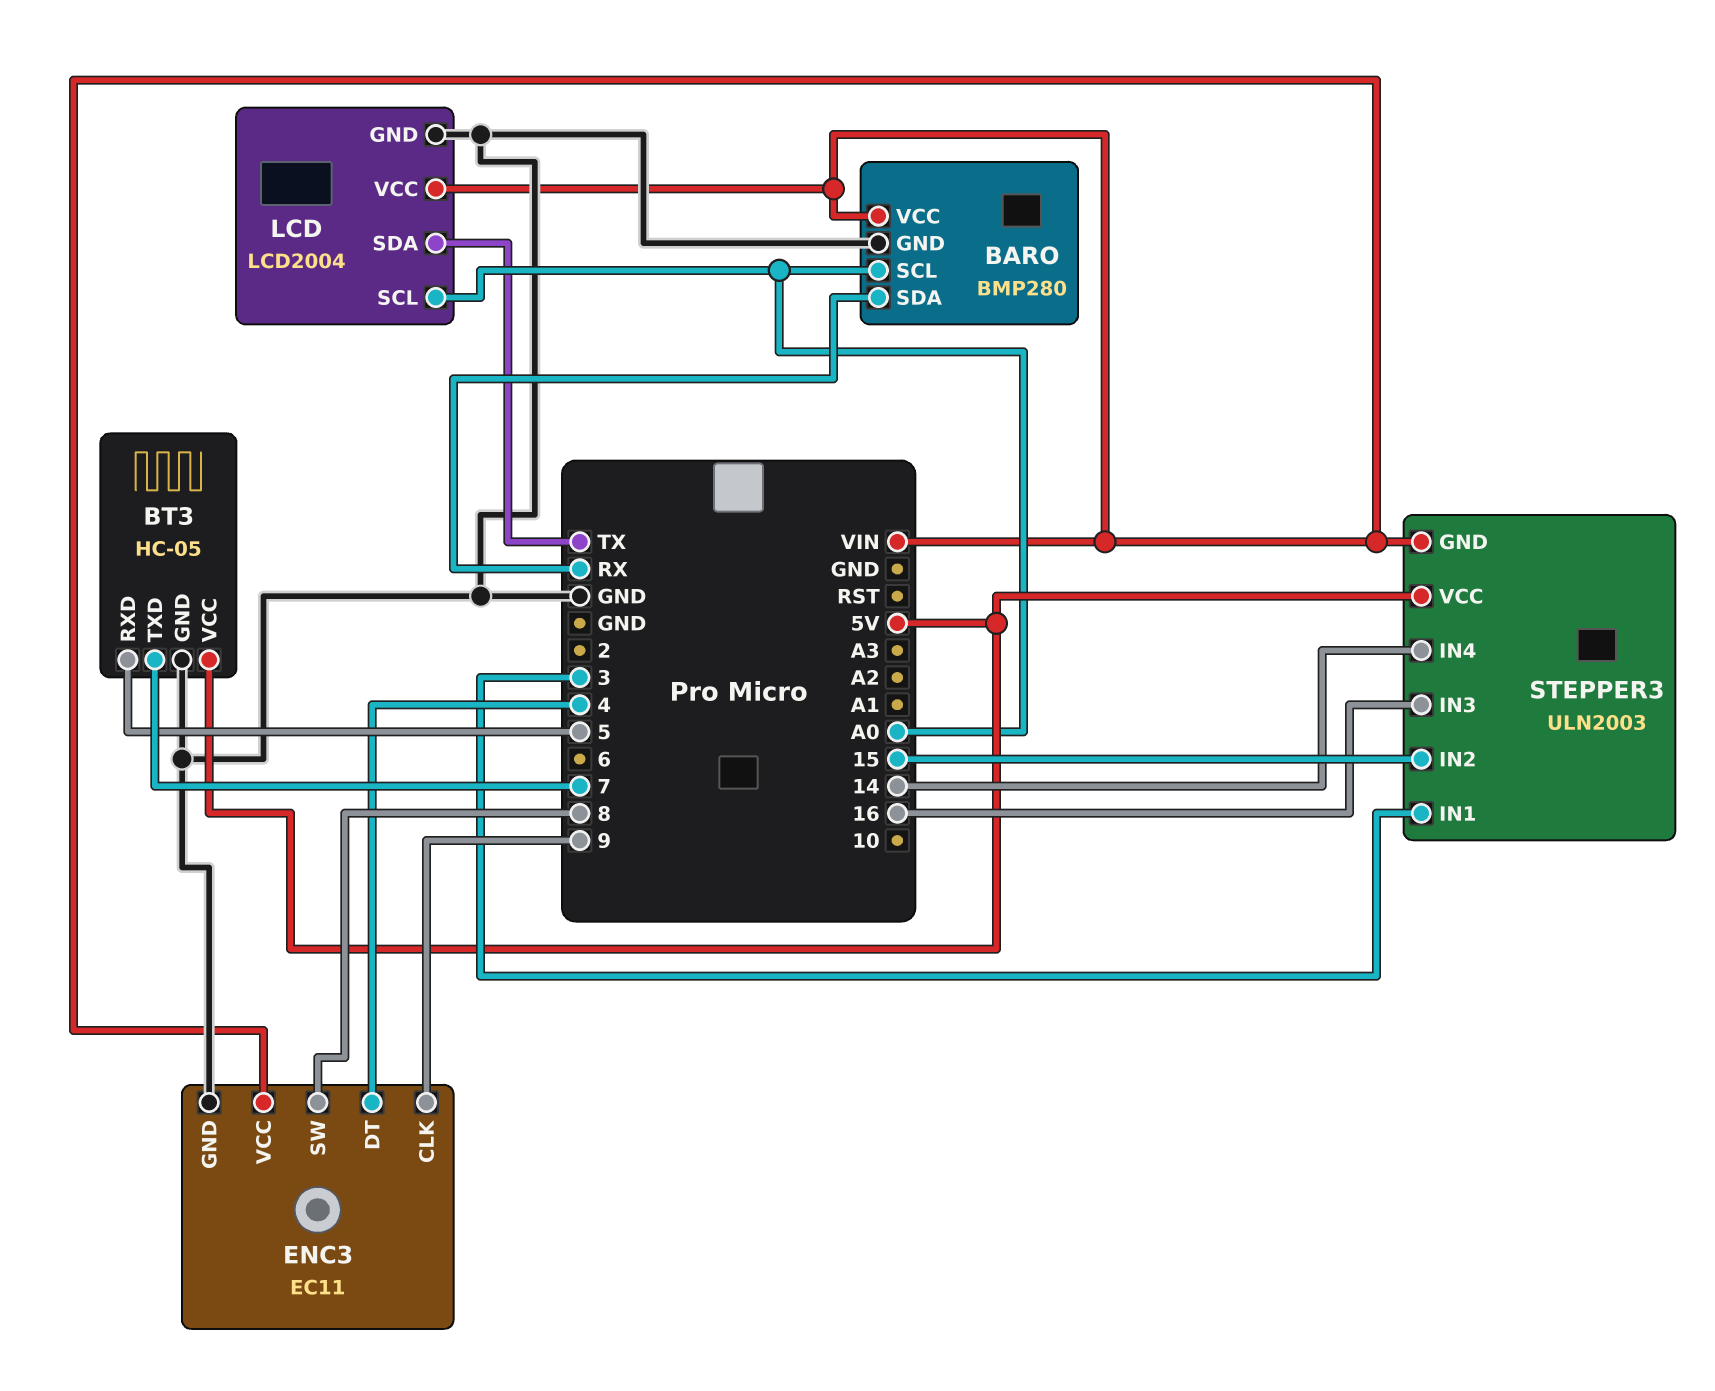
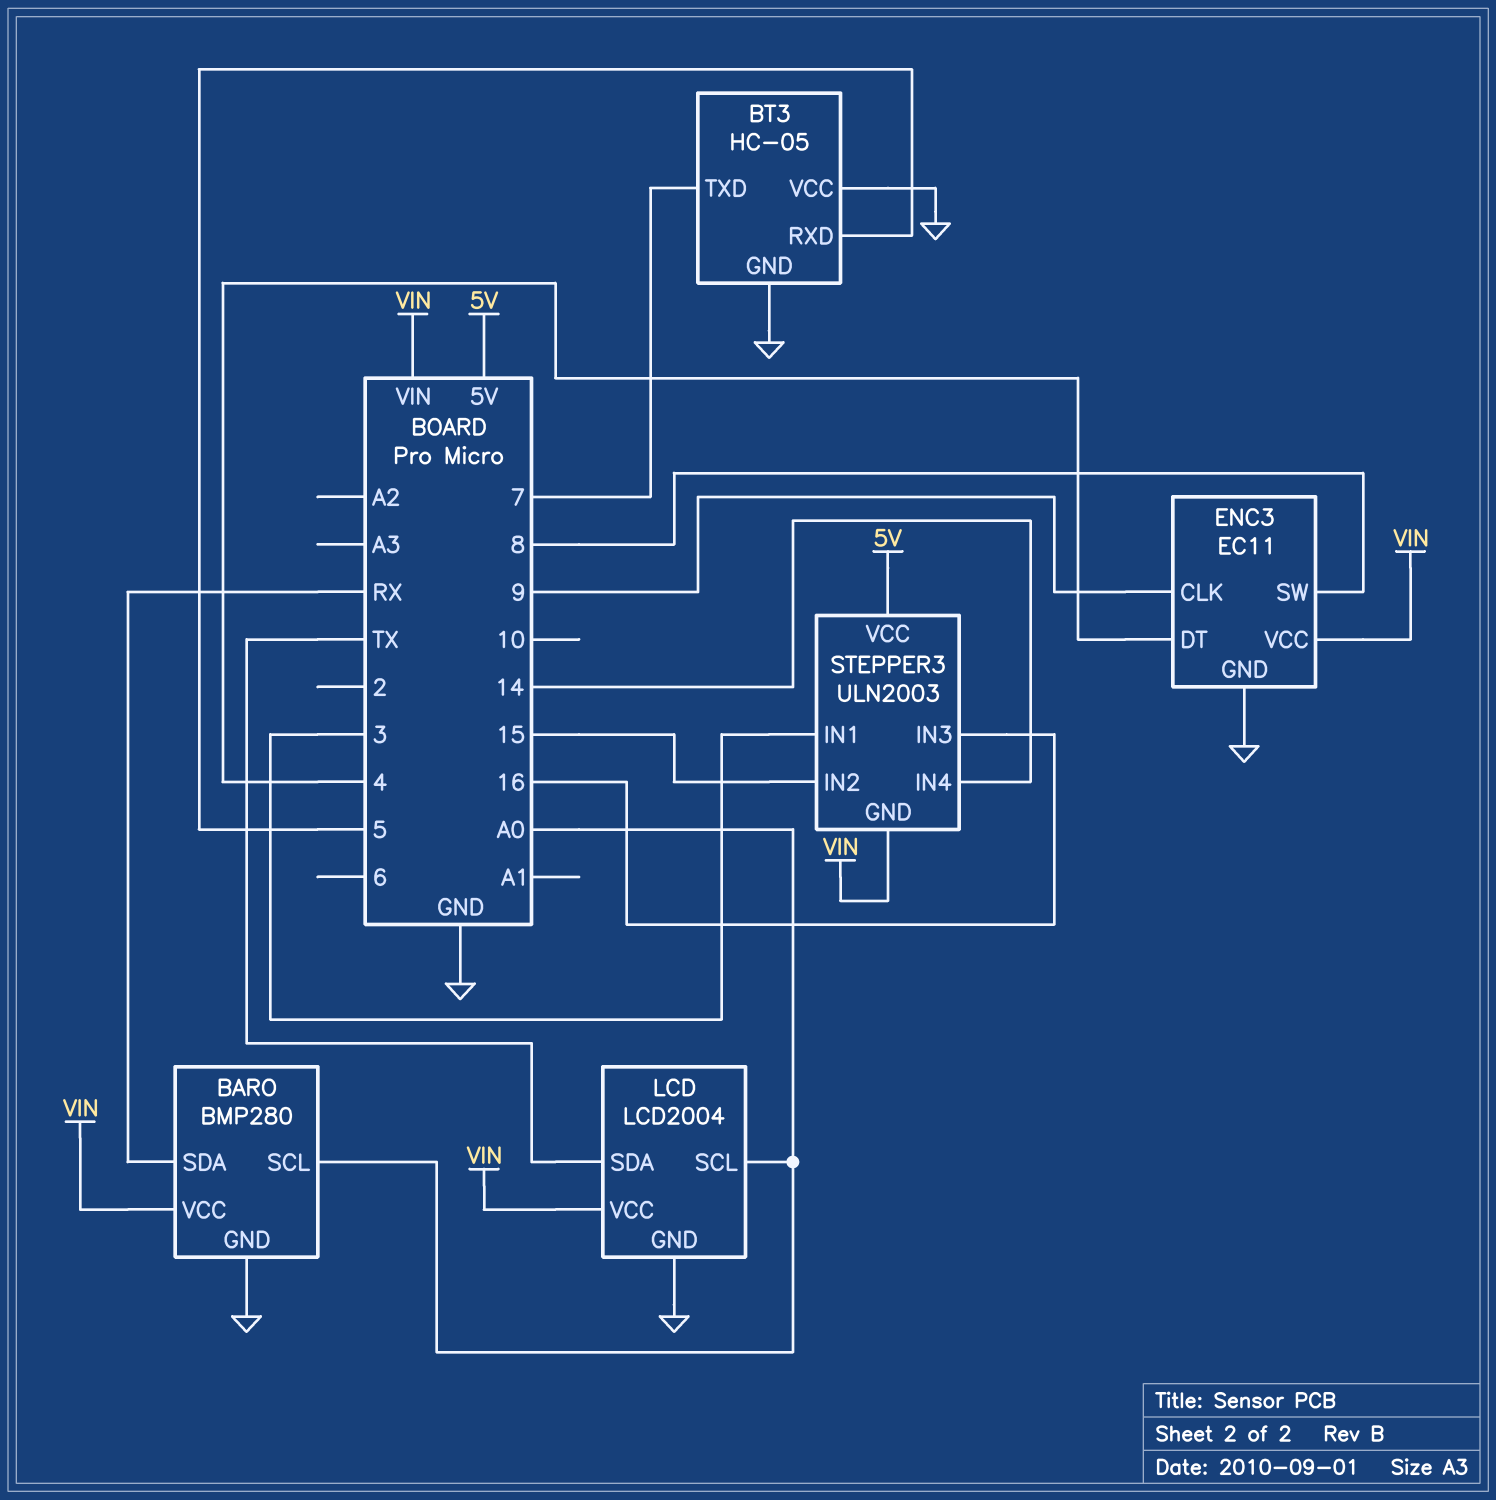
BT3 pin VCC: 5V -> GND

